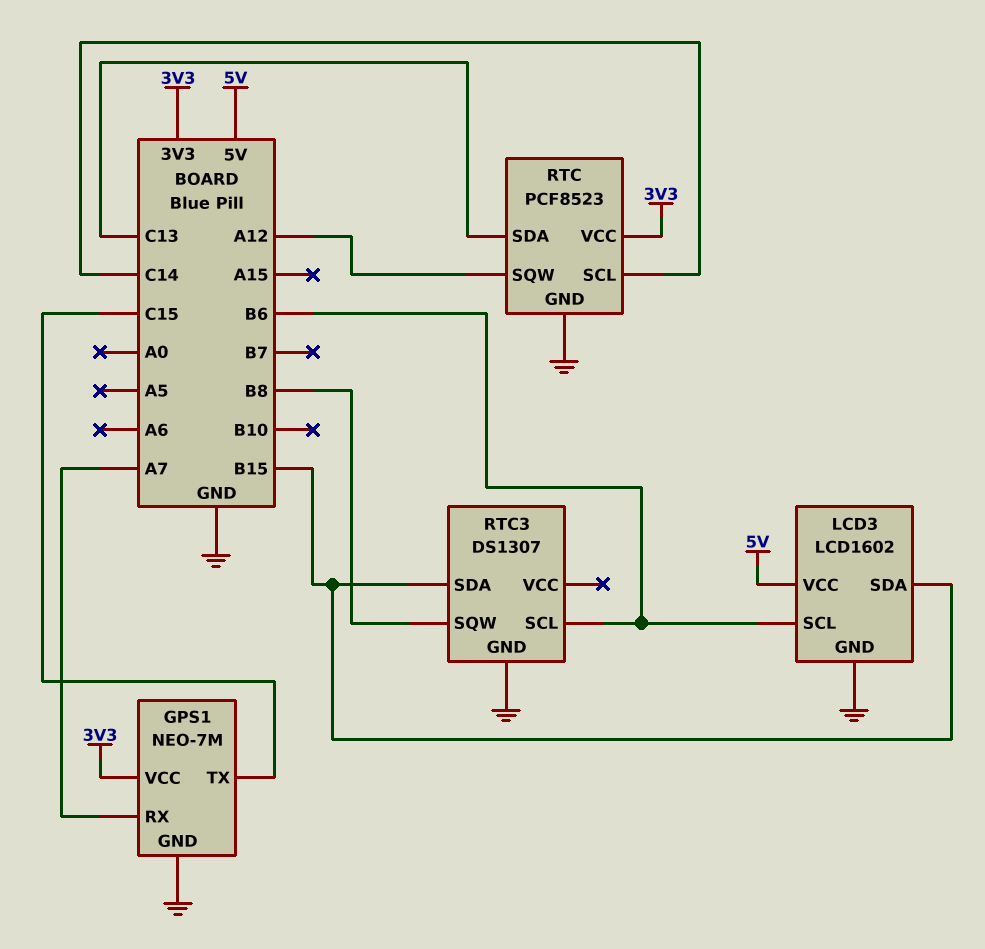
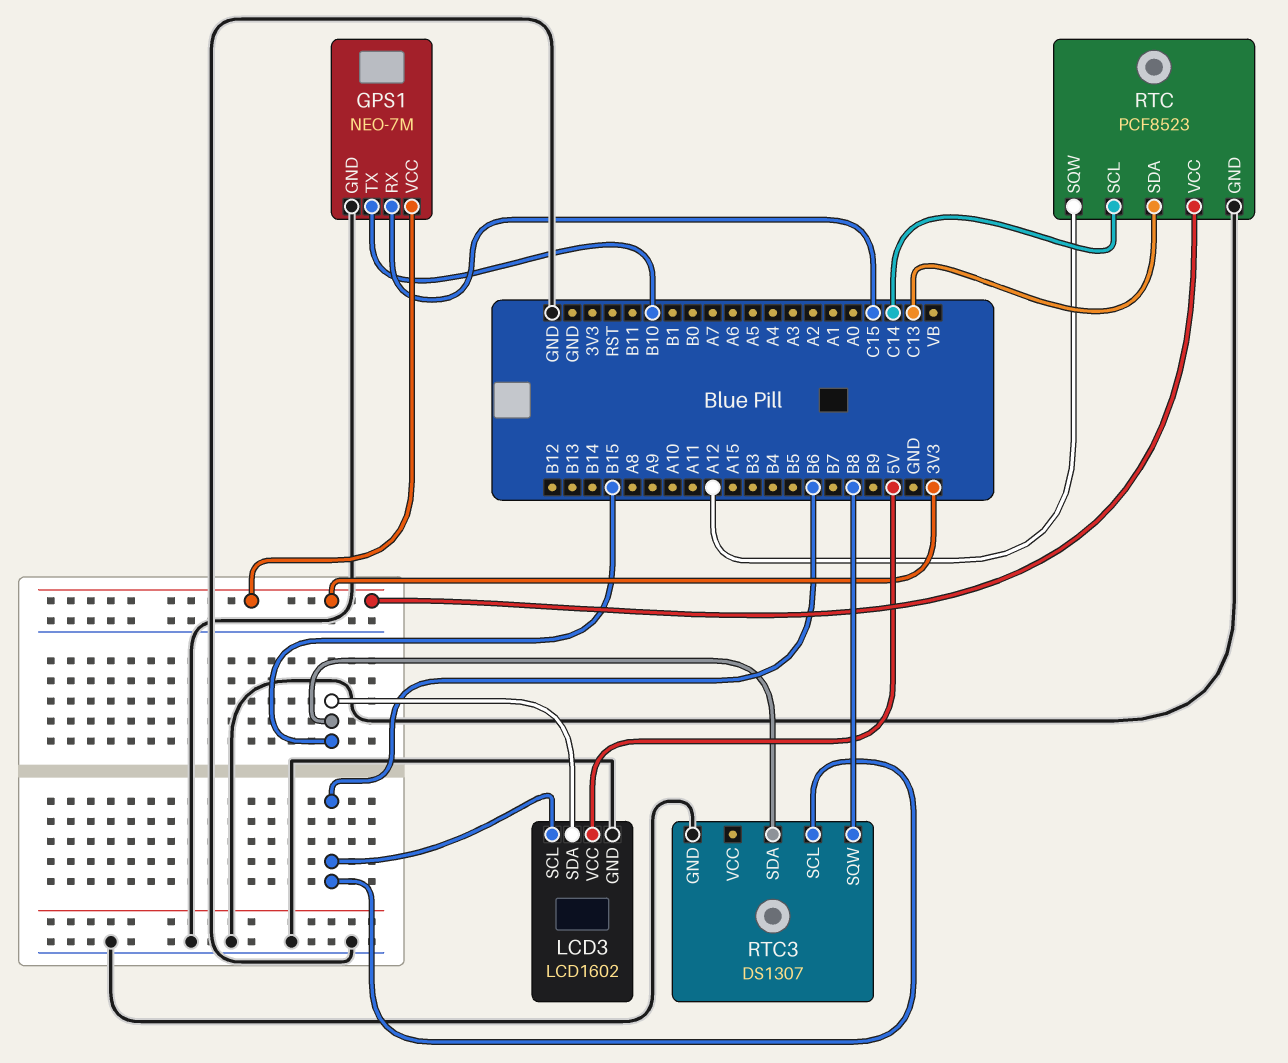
GPS1 pin RX: A7 -> C15
GPS1 pin TX: C15 -> B10

